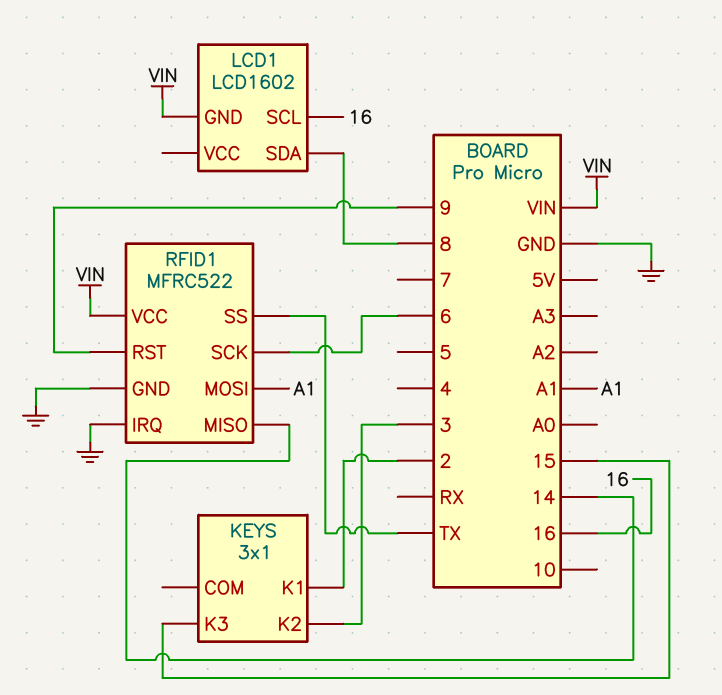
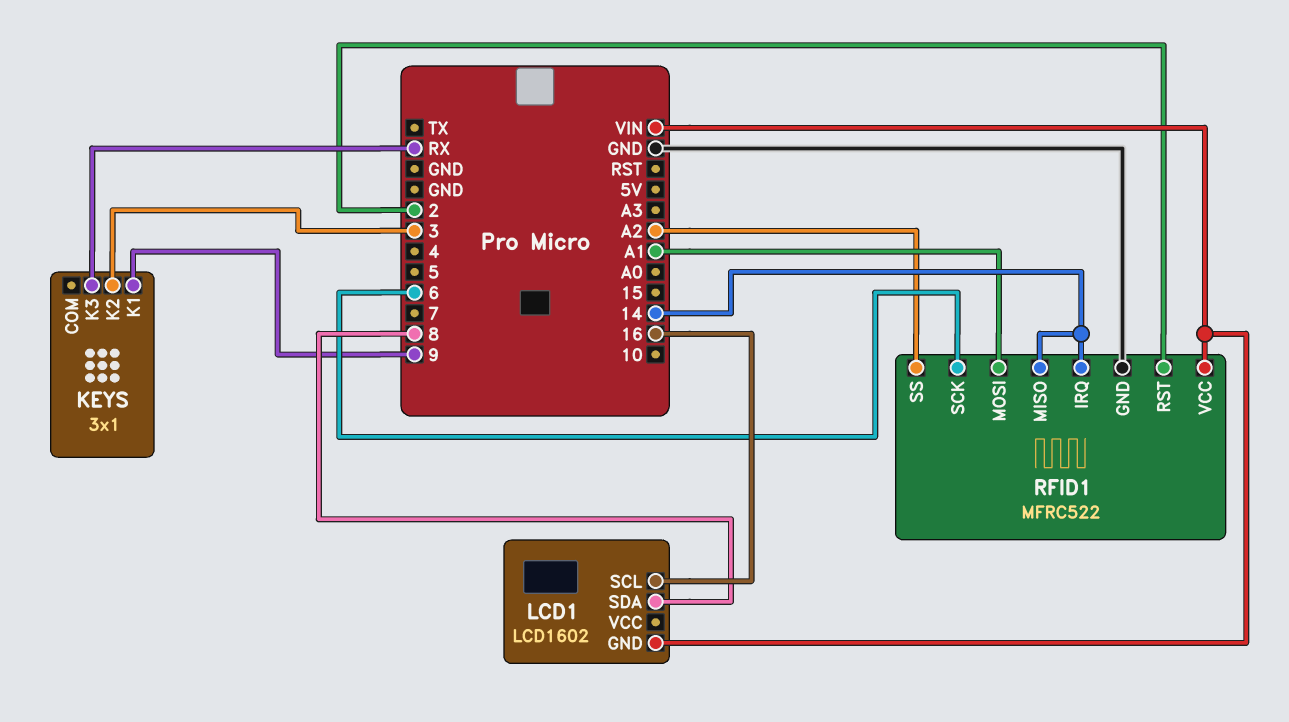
KEYS pin K1: 2 -> 9
KEYS pin K3: 15 -> RX
RFID1 pin IRQ: GND -> 14
RFID1 pin RST: 9 -> 2
RFID1 pin SS: TX -> A2

